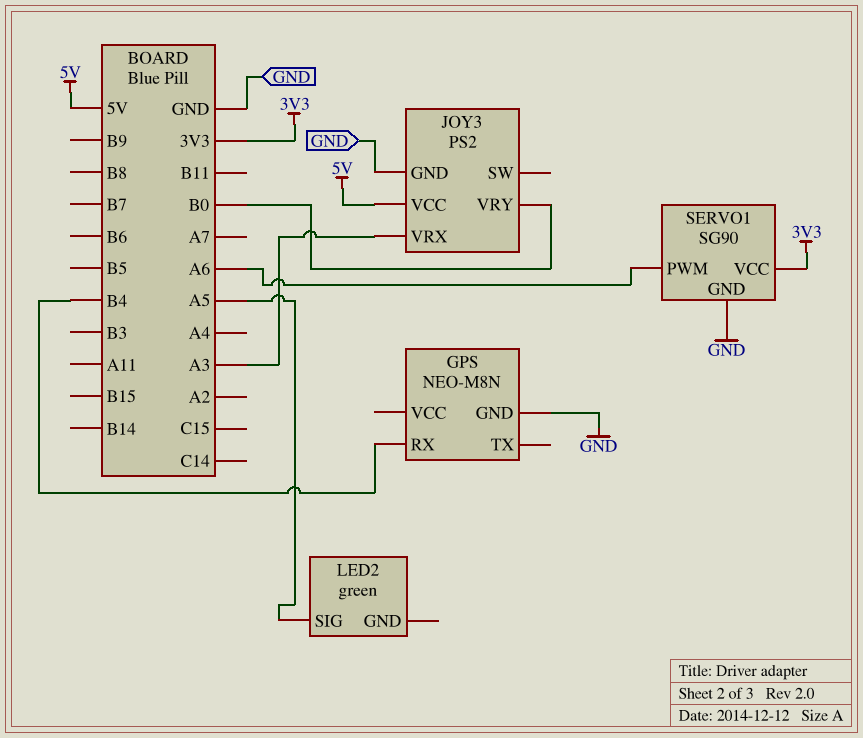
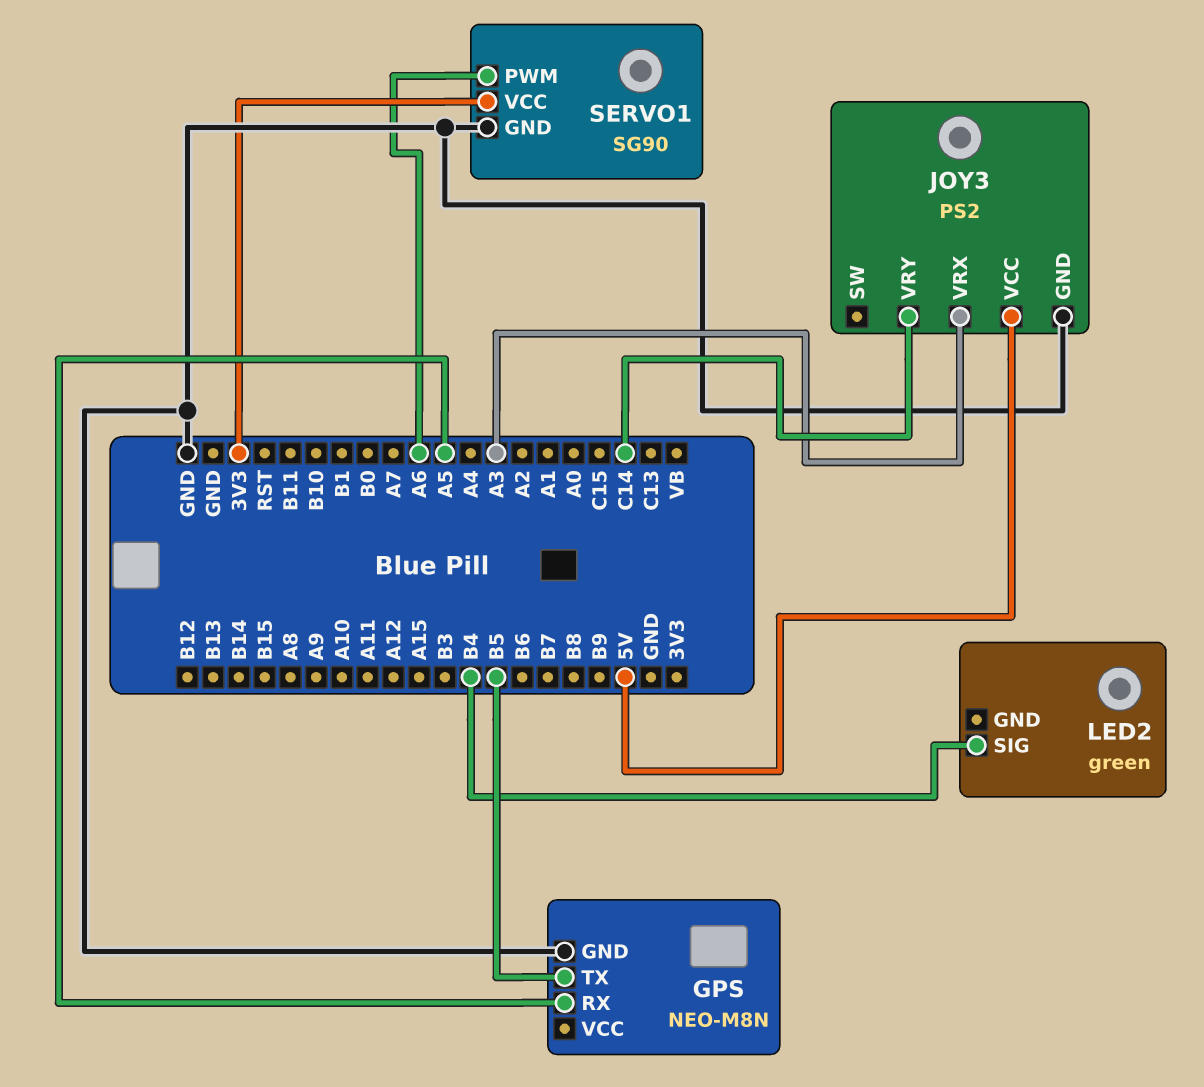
GPS pin RX: B4 -> A5
GPS pin TX: none -> B5
JOY3 pin VRY: B0 -> C14
LED2 pin SIG: A5 -> B4

